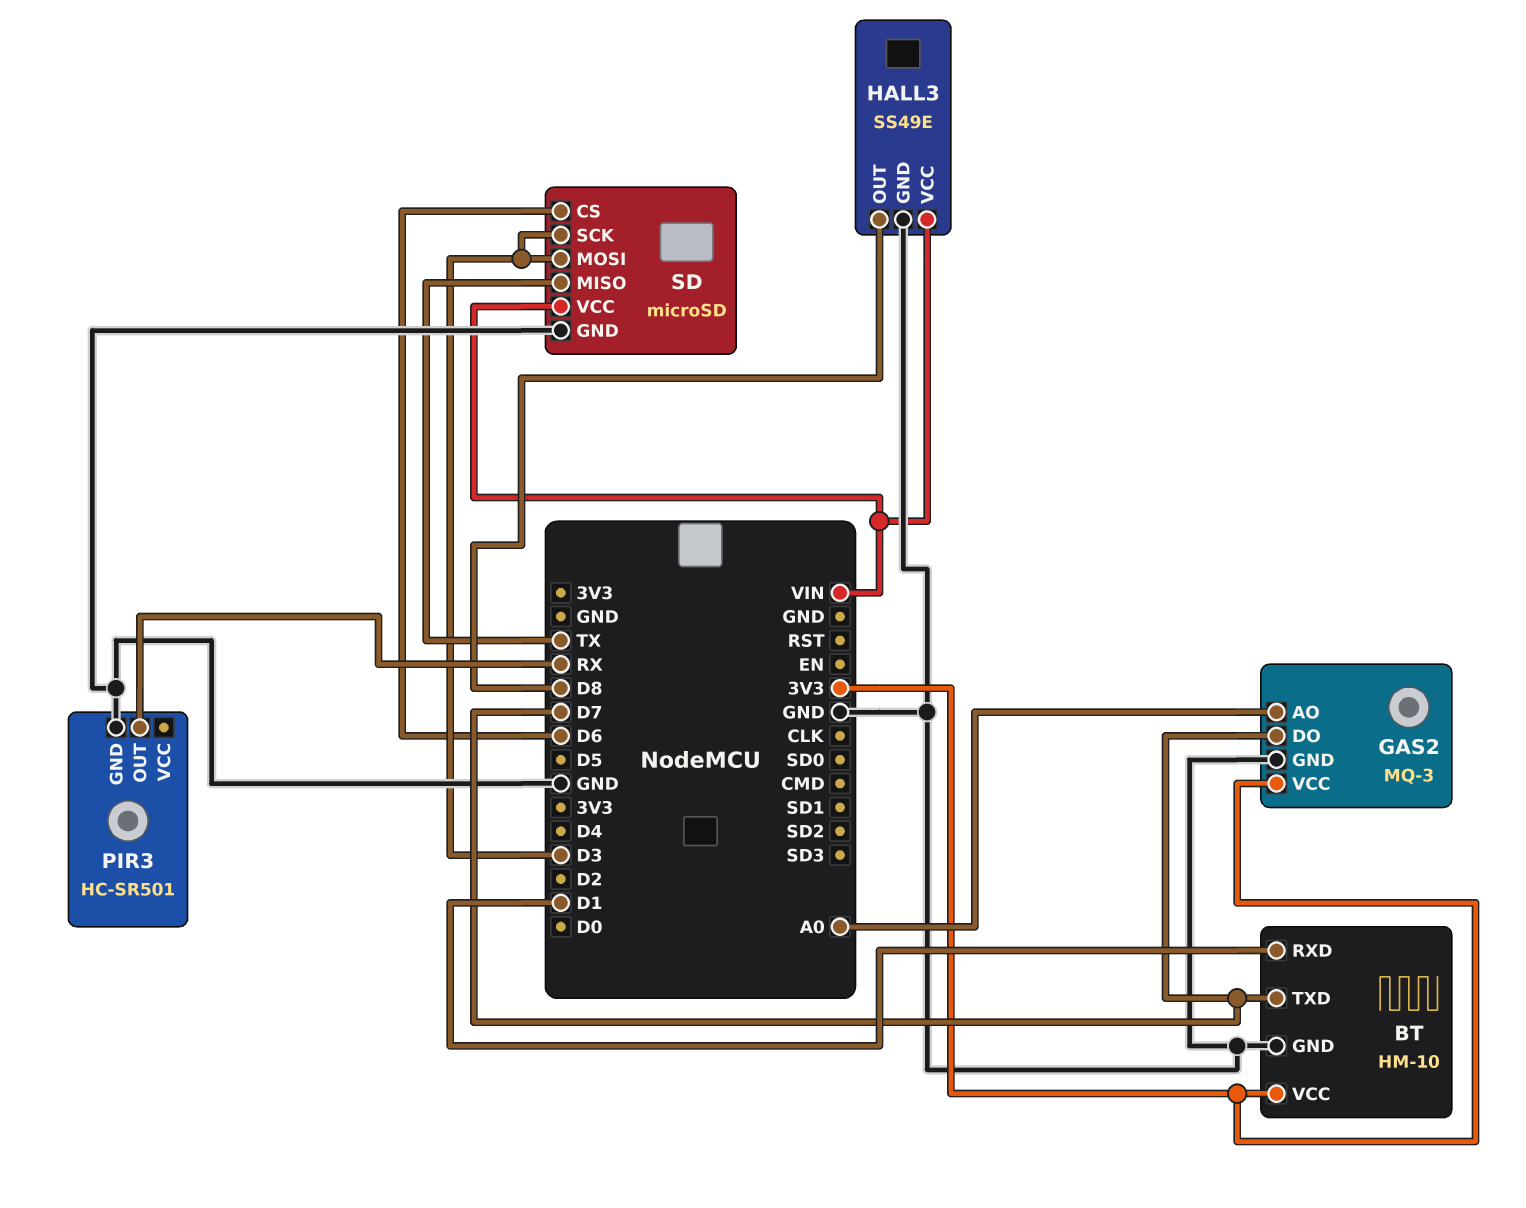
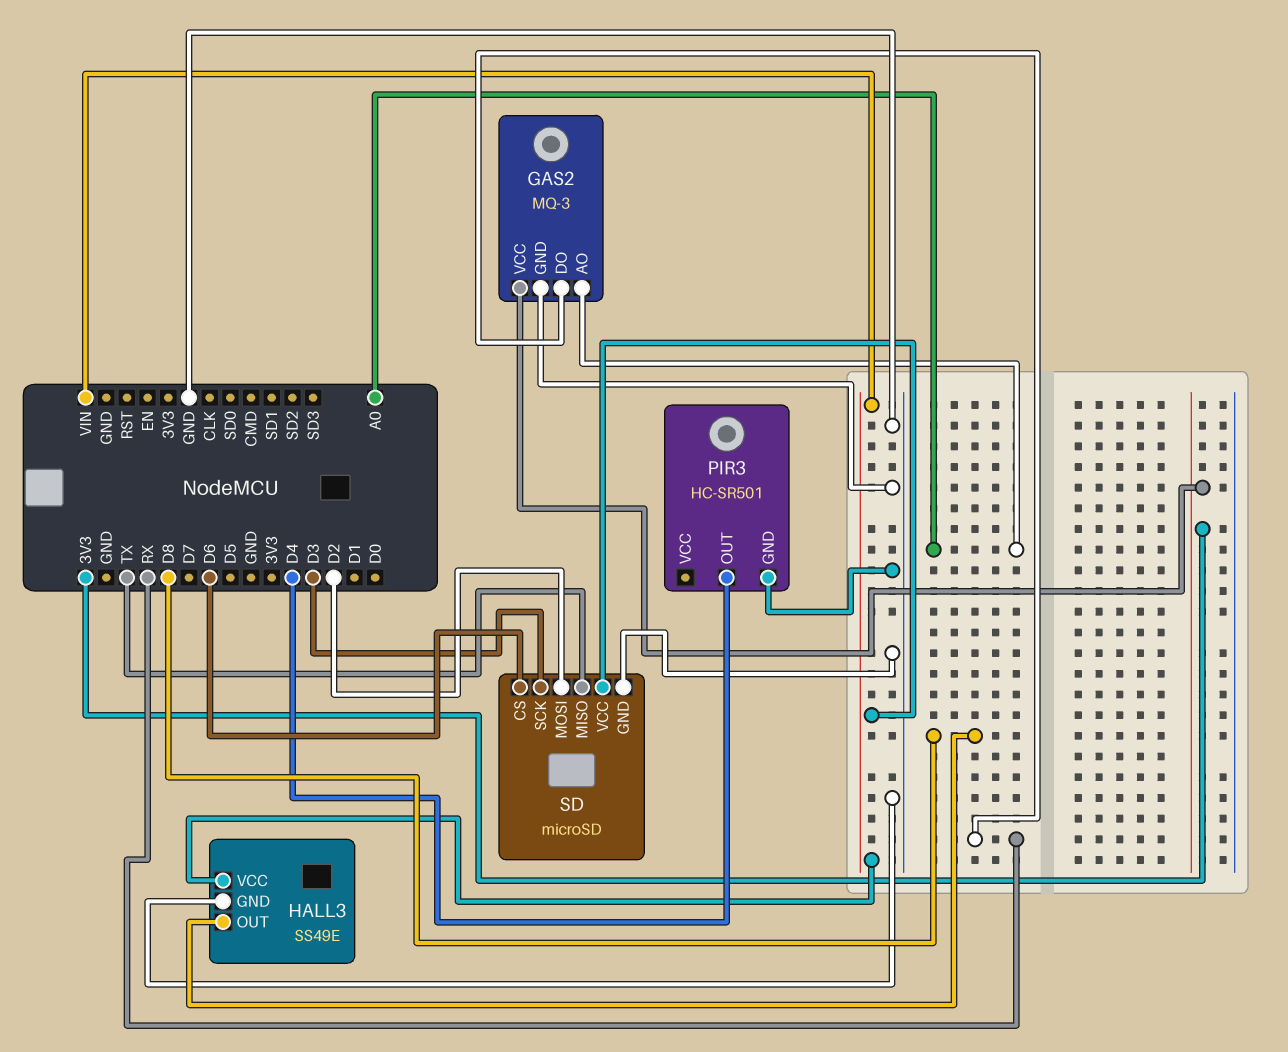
BT: HM-10 -> none
BT pin GND: GND -> none
BT pin RXD: D1 -> none
BT pin TXD: D7 -> none
BT pin VCC: 3V3 -> none
GAS2 pin DO: D7 -> RX
PIR3 pin OUT: RX -> D4
SD pin MOSI: D3 -> D2

